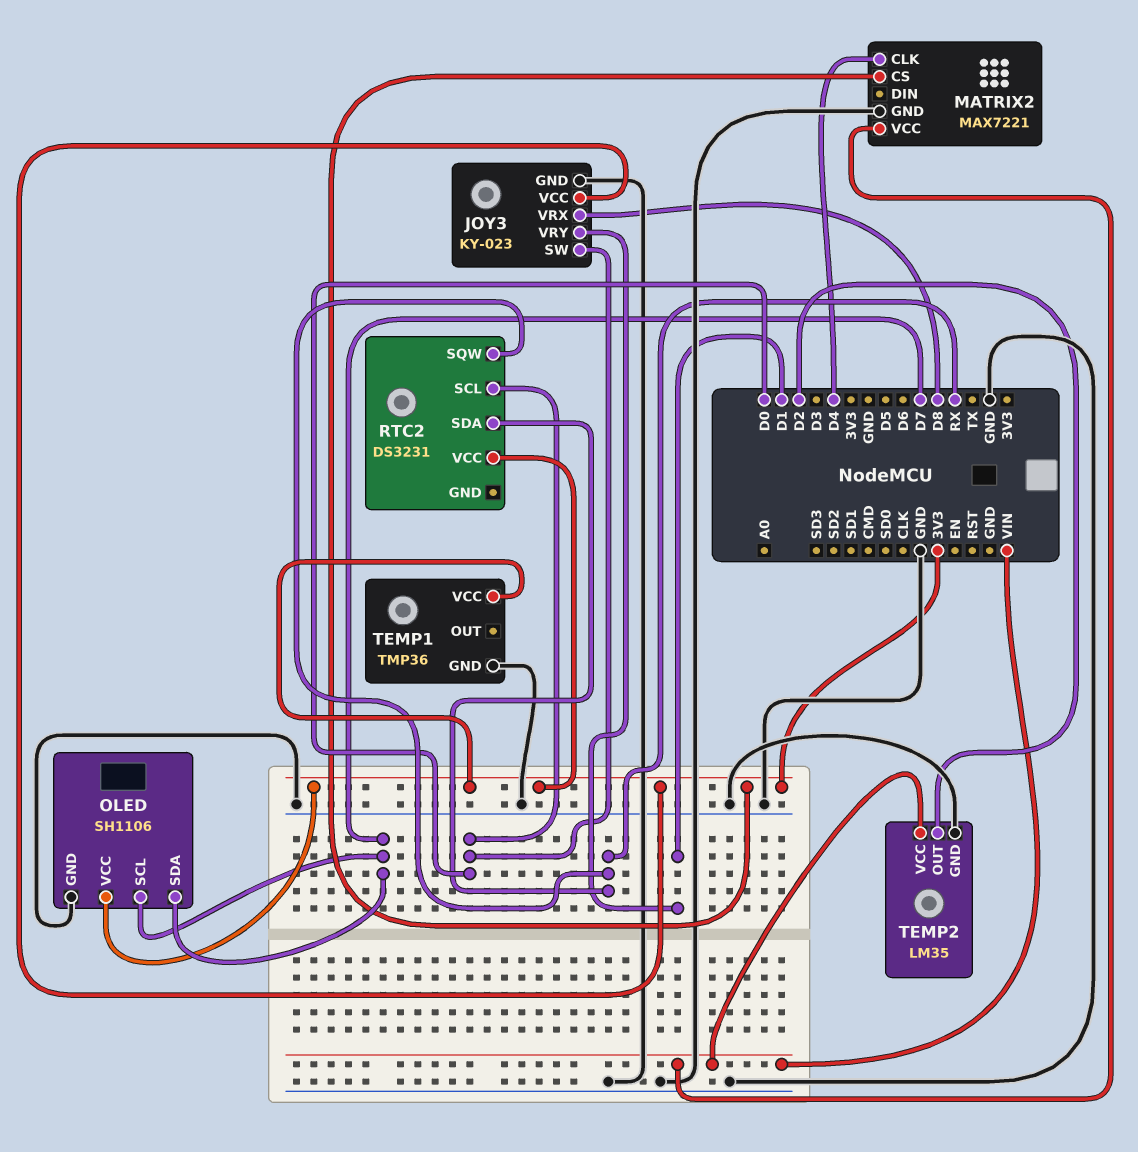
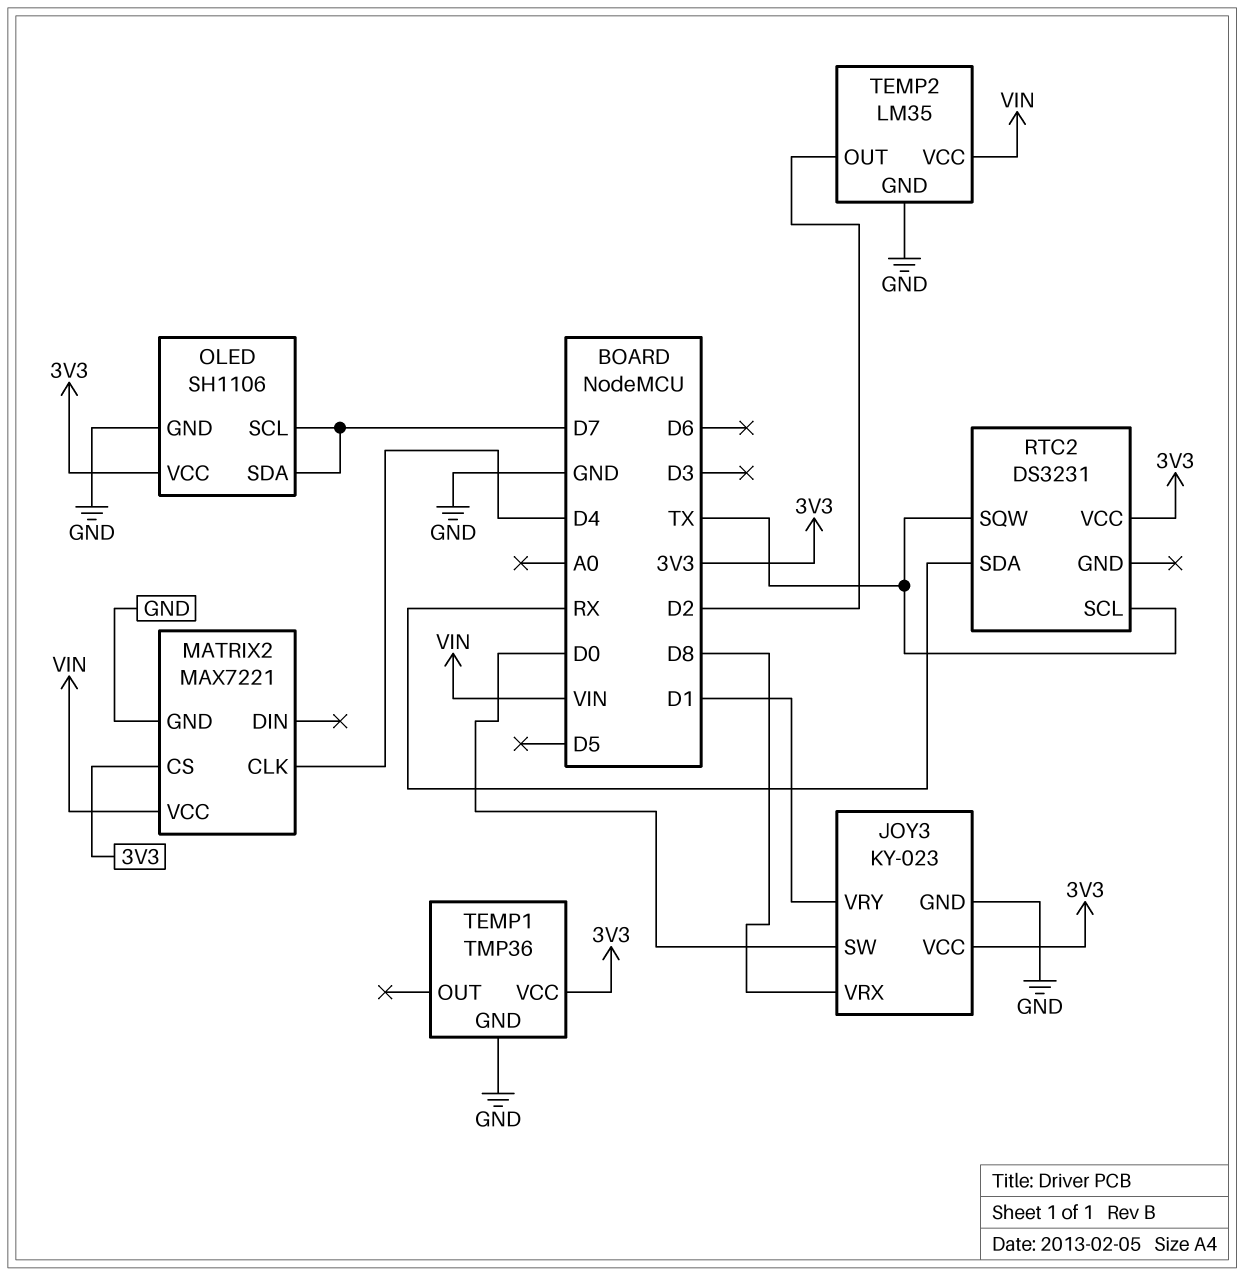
RTC2 pin SCL: D0 -> TX
RTC2 pin SQW: RX -> TX

